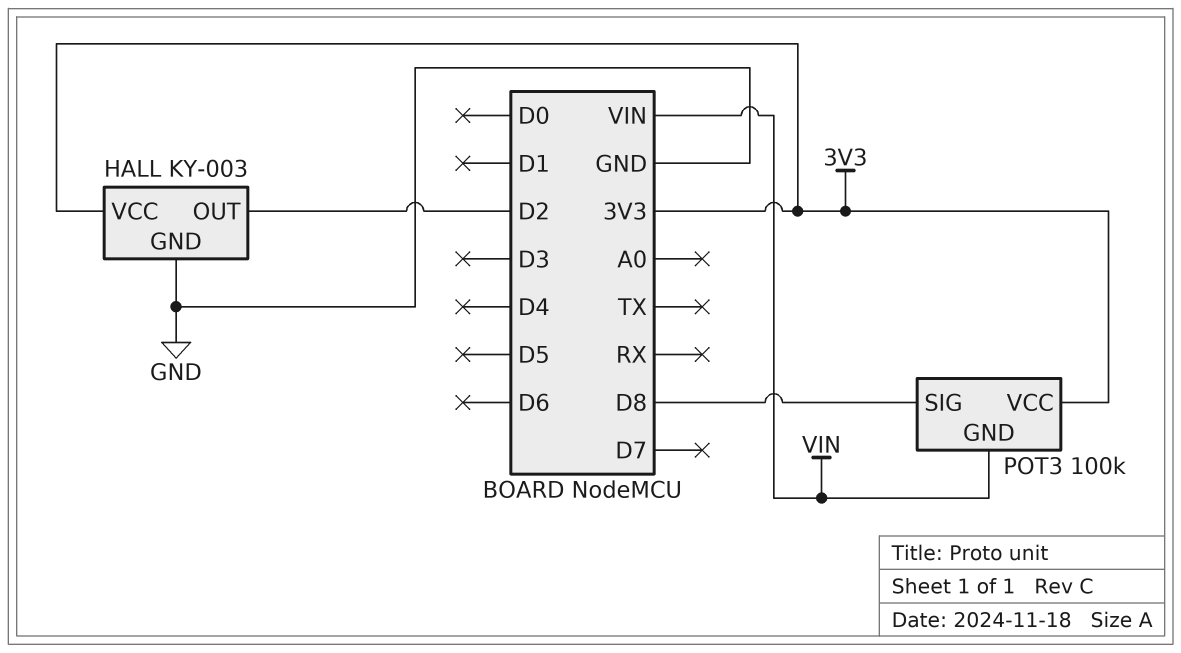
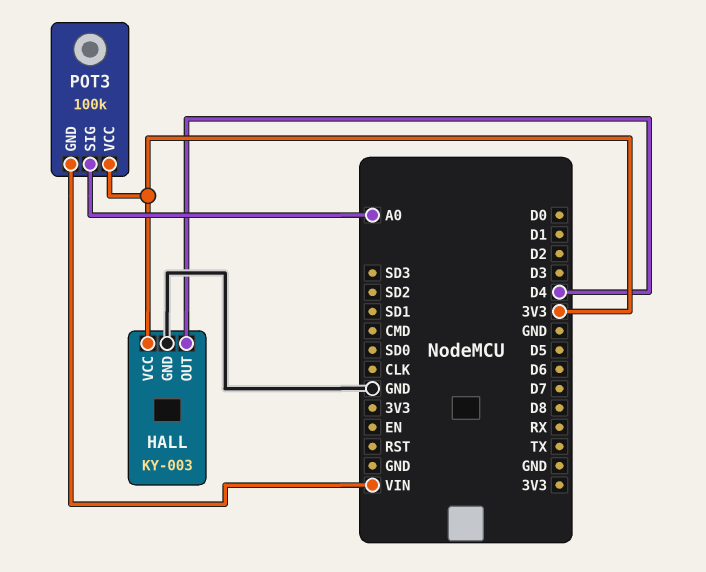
HALL pin OUT: D2 -> D4
POT3 pin SIG: D8 -> A0

